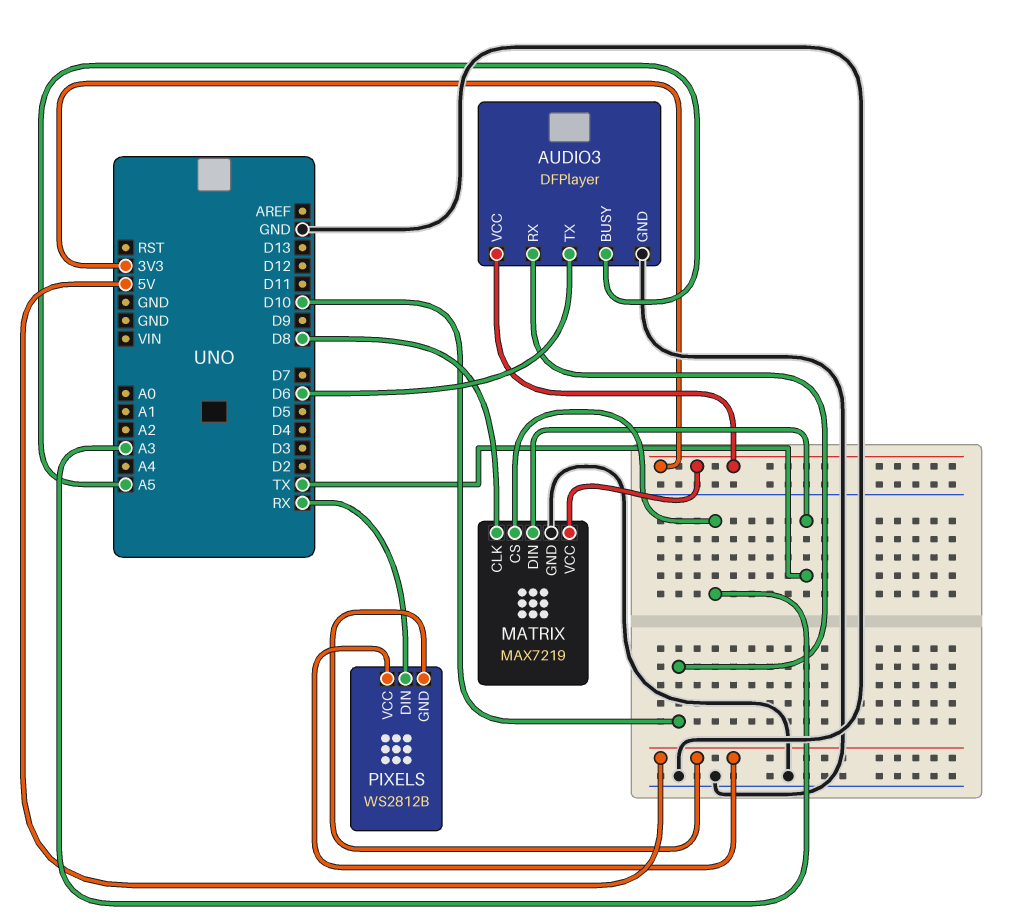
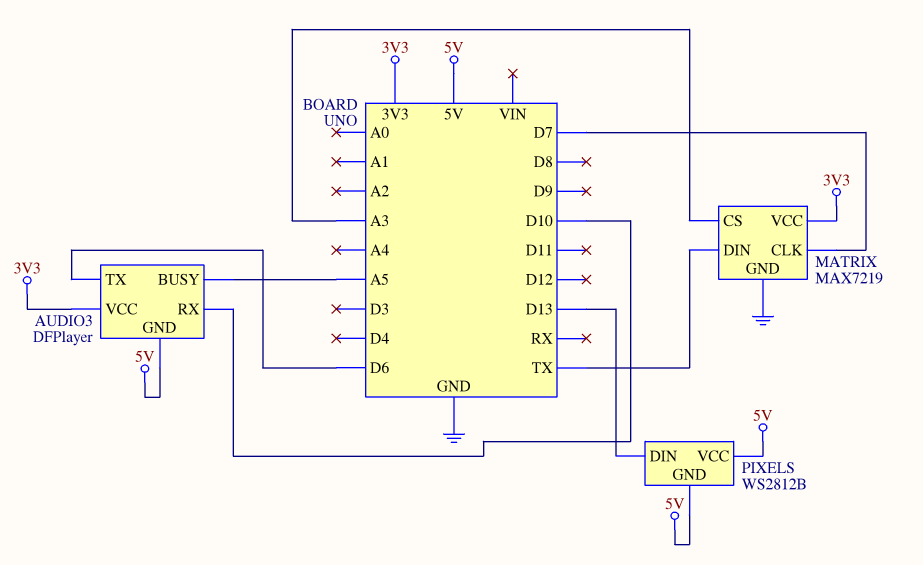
AUDIO3 pin GND: GND -> 5V
MATRIX pin CLK: D8 -> D7
PIXELS pin DIN: RX -> D13

